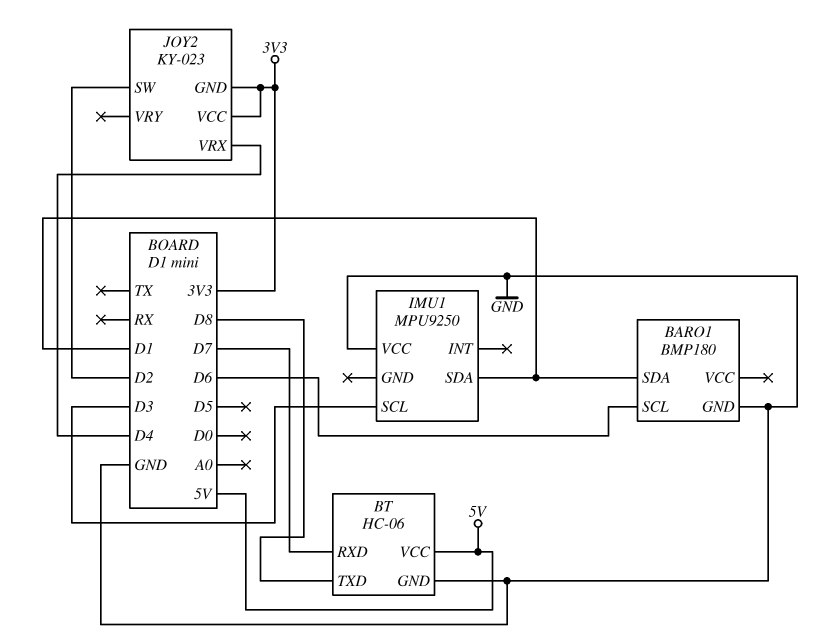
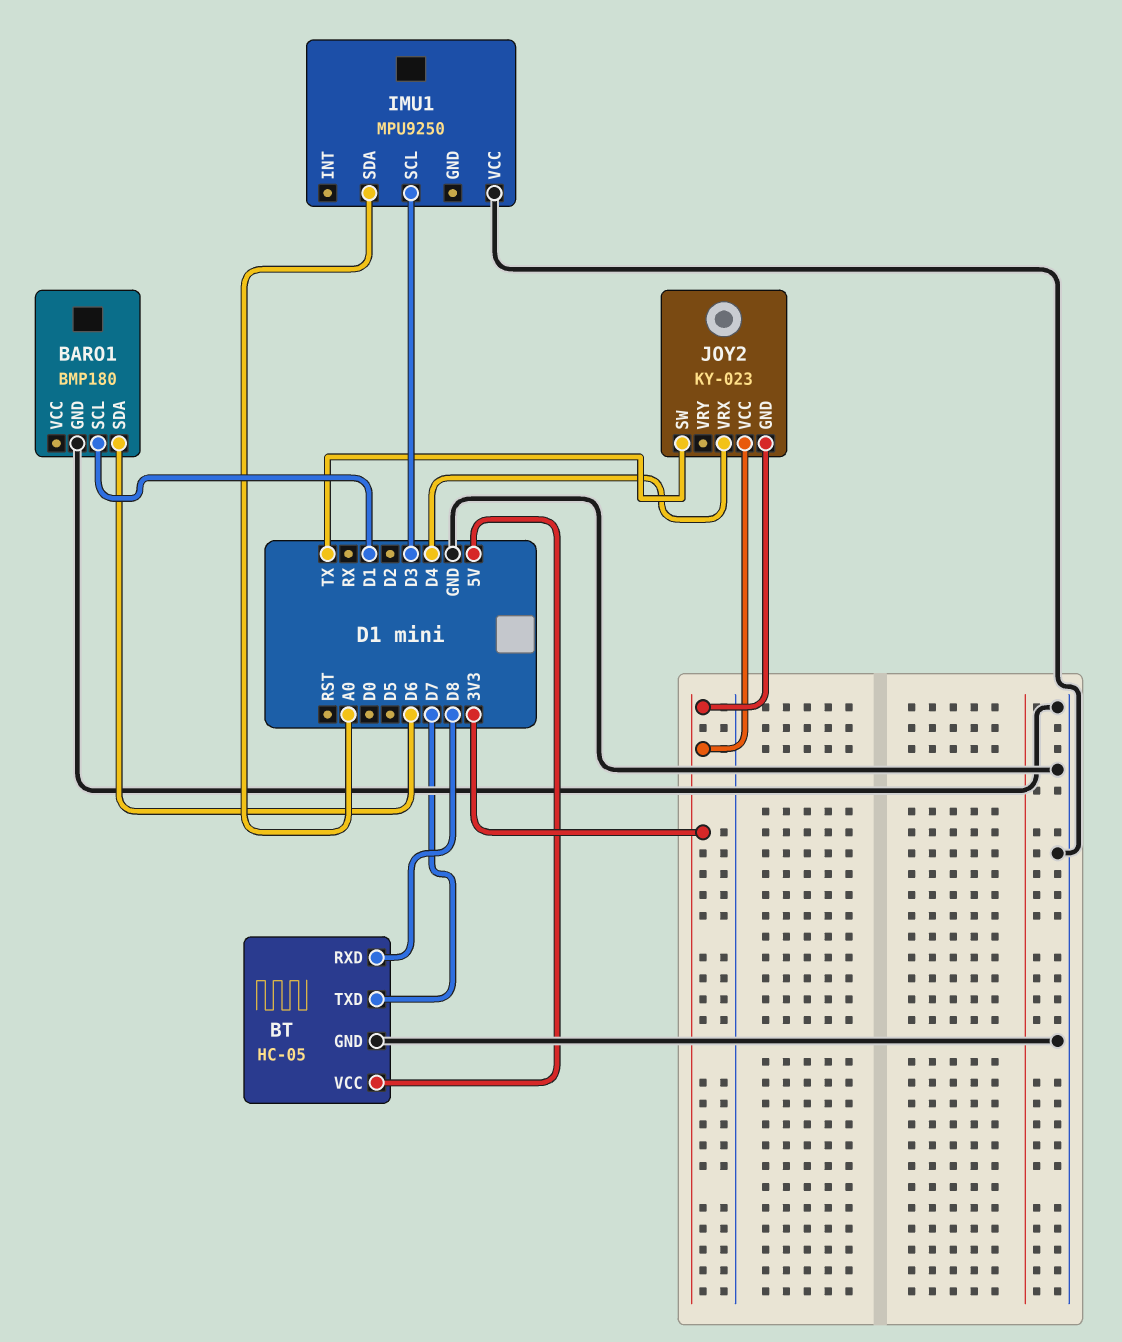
BARO1 pin SCL: D6 -> D1
BARO1 pin SDA: D1 -> D6
BT: HC-06 -> HC-05
BT pin RXD: D7 -> D8
BT pin TXD: D8 -> D7
IMU1 pin SDA: D1 -> A0
JOY2 pin SW: D2 -> TX

